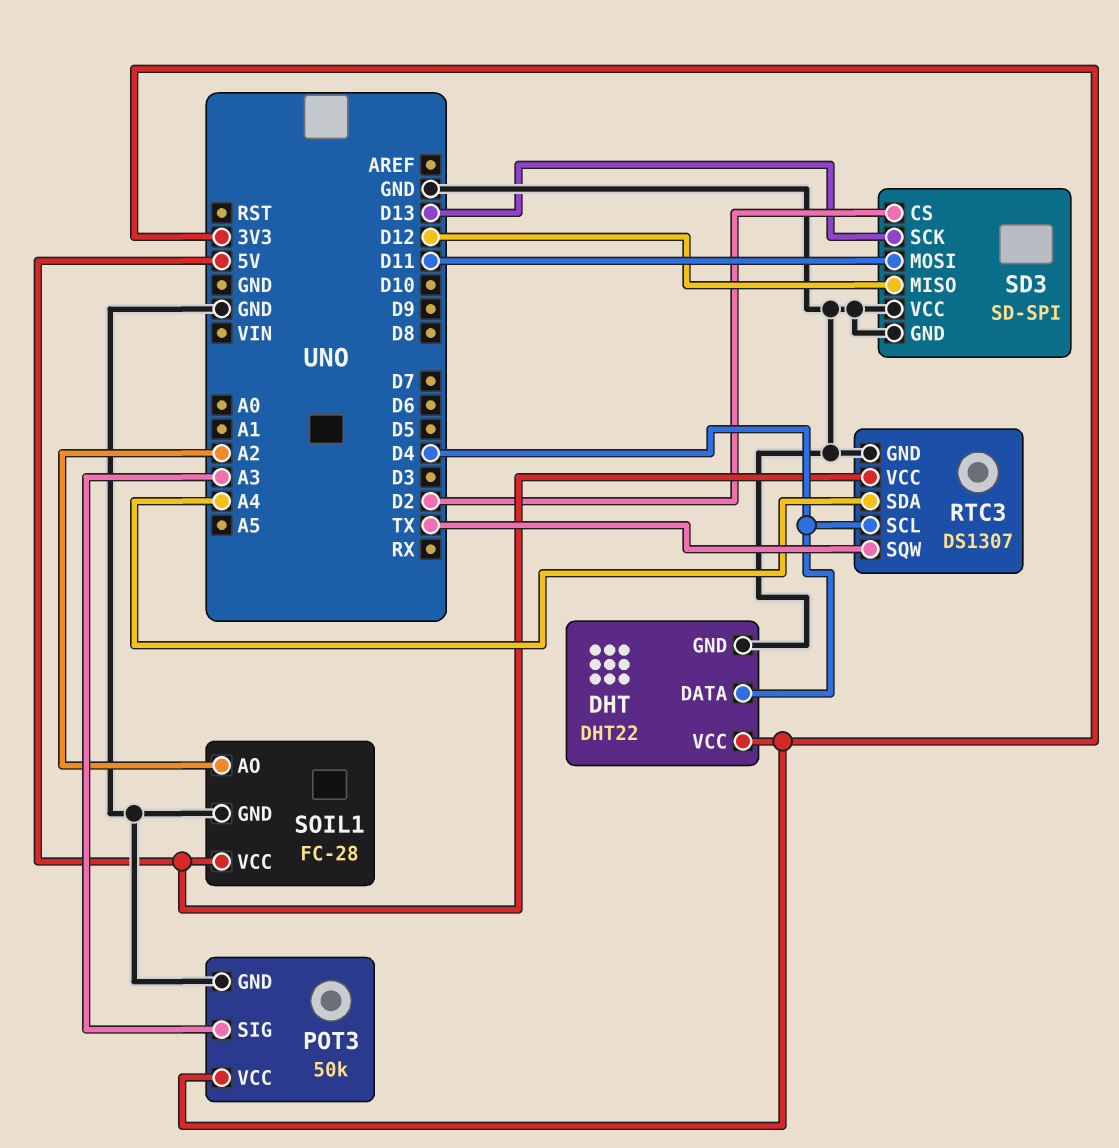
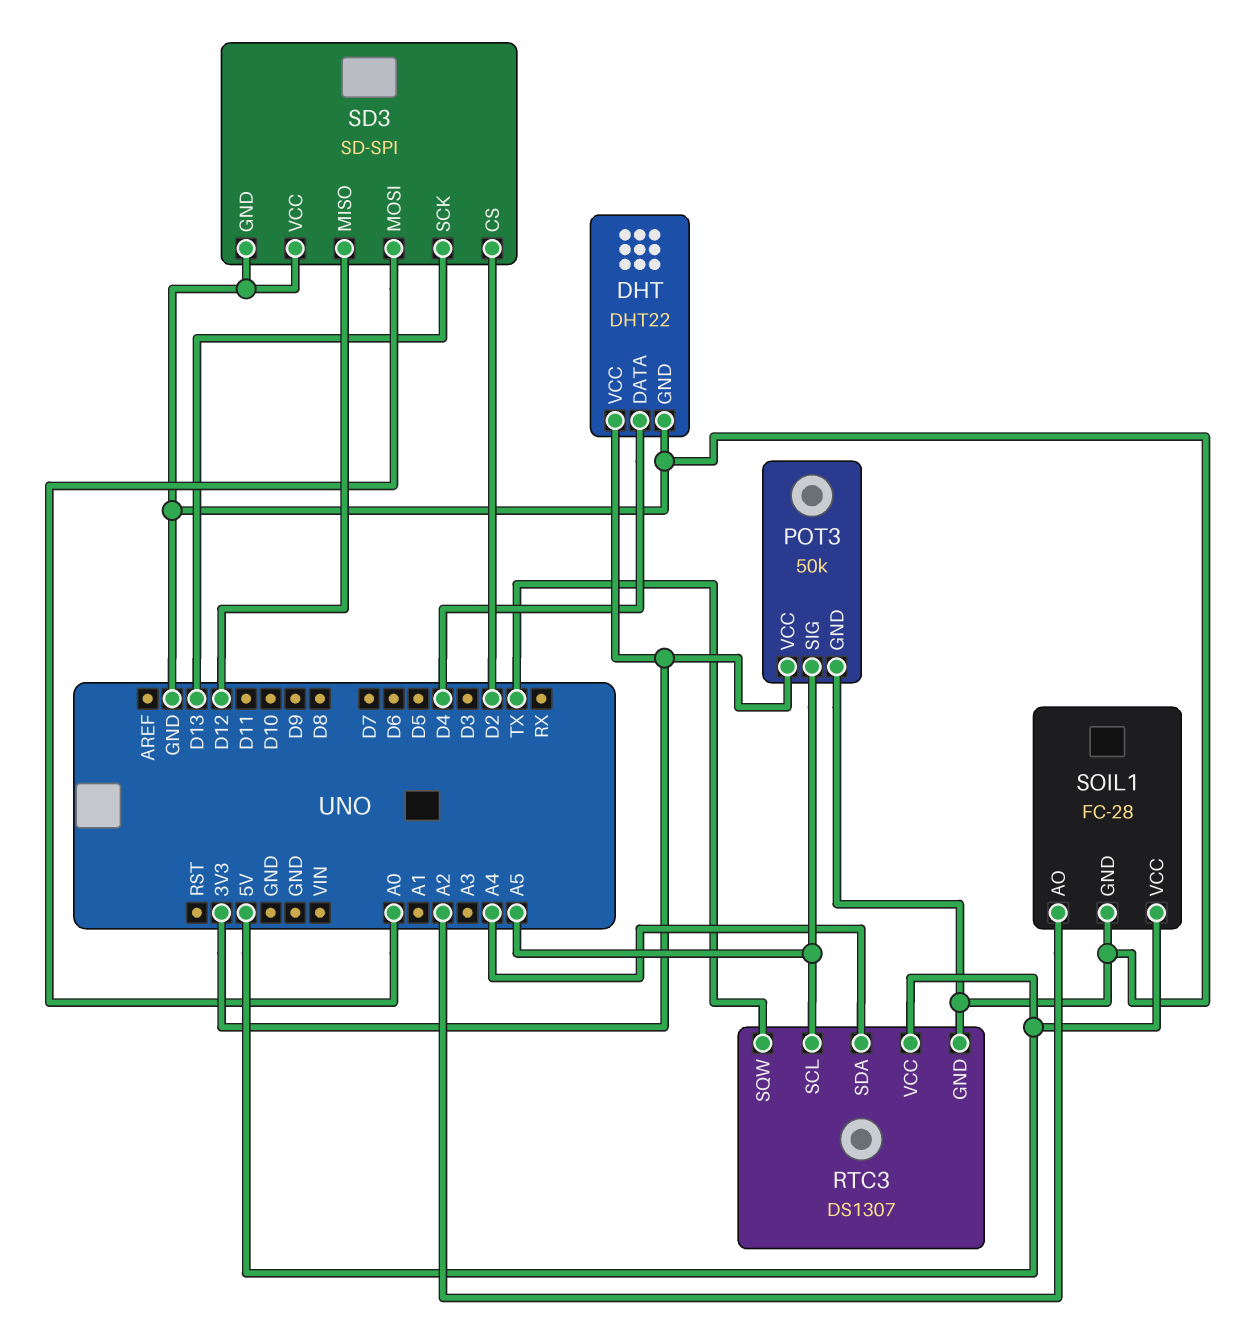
POT3 pin SIG: A3 -> A5
RTC3 pin SCL: D4 -> A5
SD3 pin MOSI: D11 -> A0

